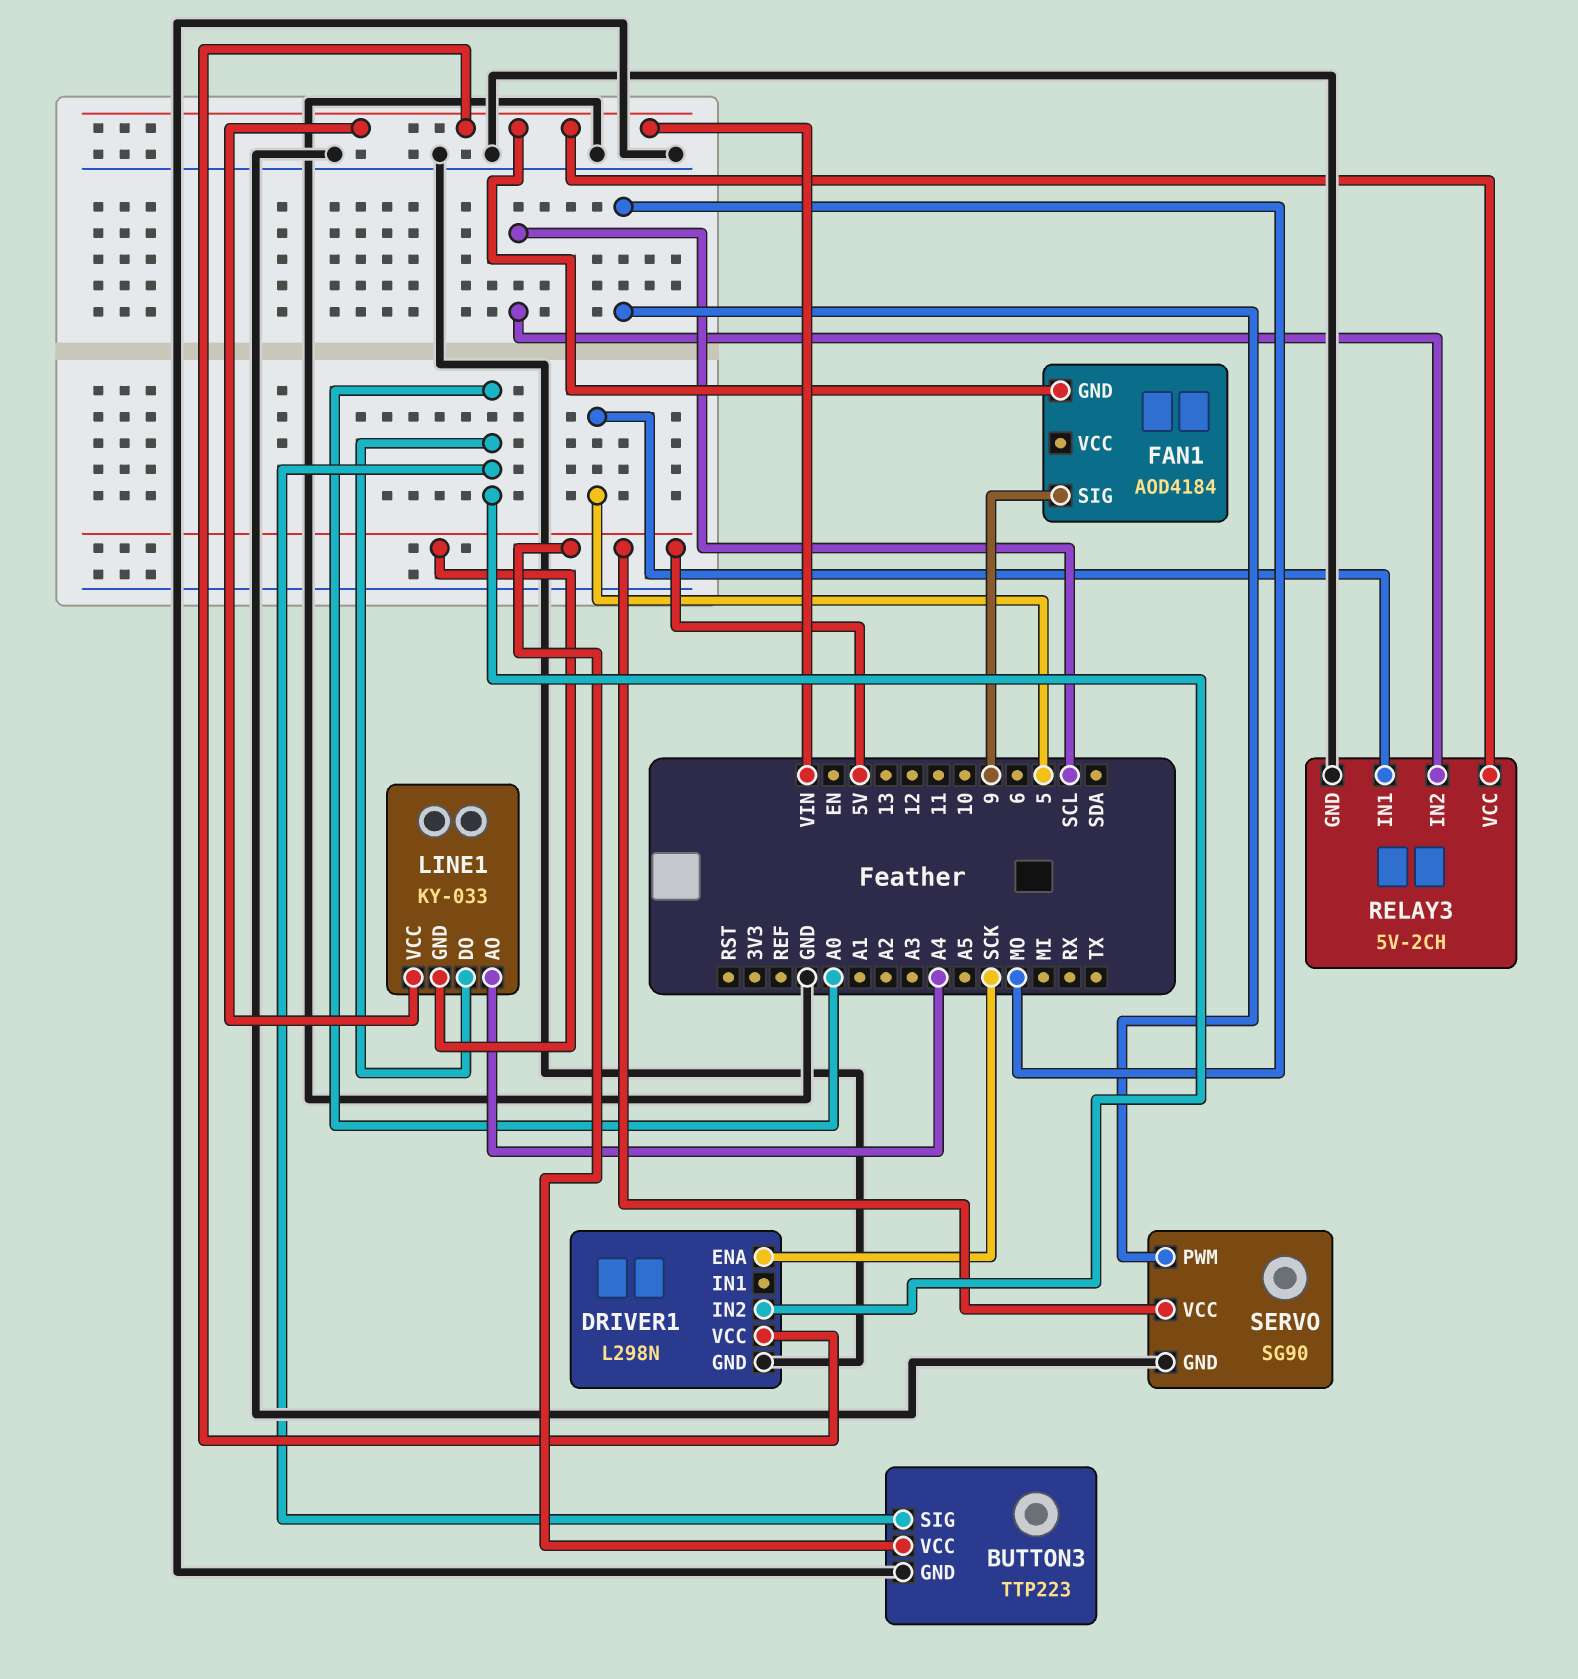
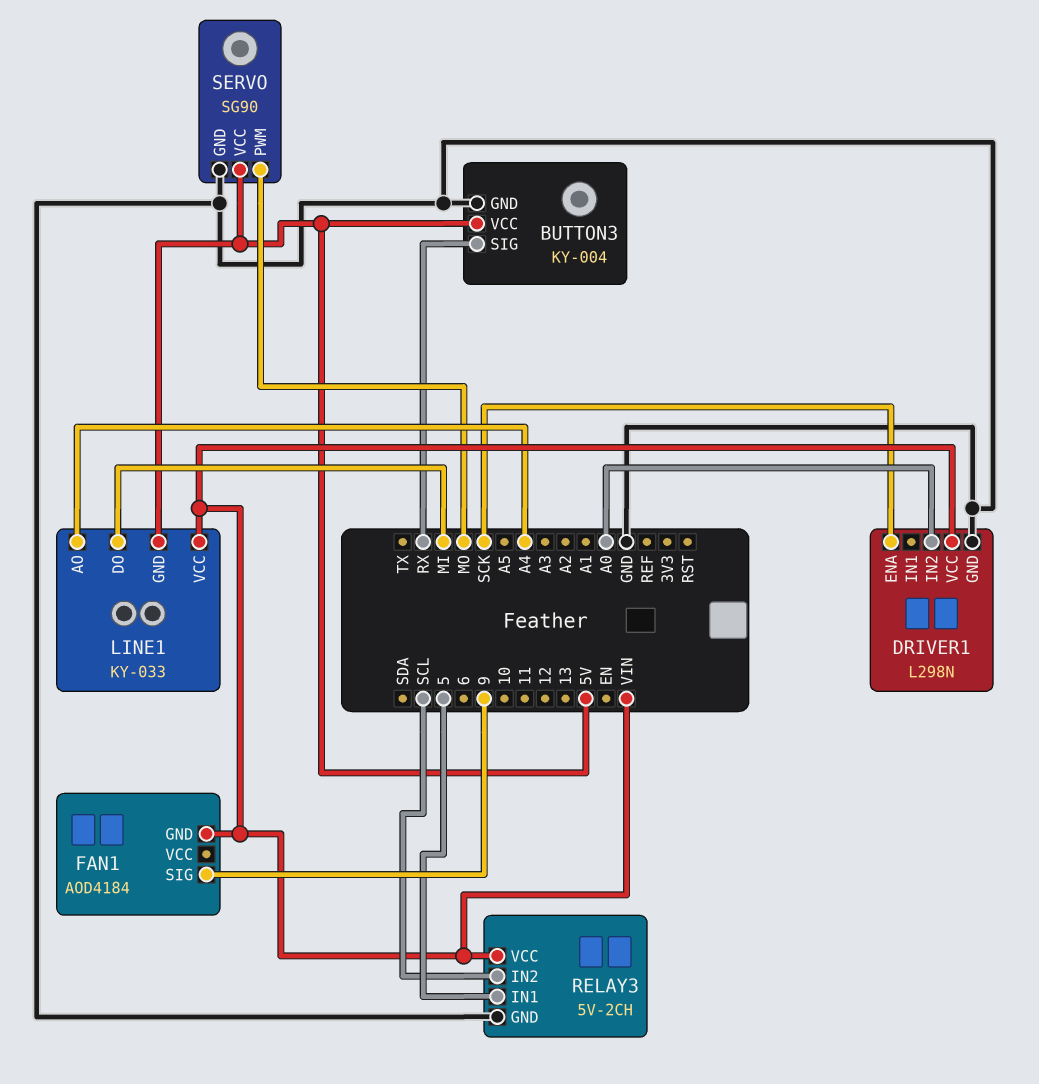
BUTTON3: TTP223 -> KY-004
BUTTON3 pin SIG: A0 -> RX
LINE1 pin DO: A0 -> MI

